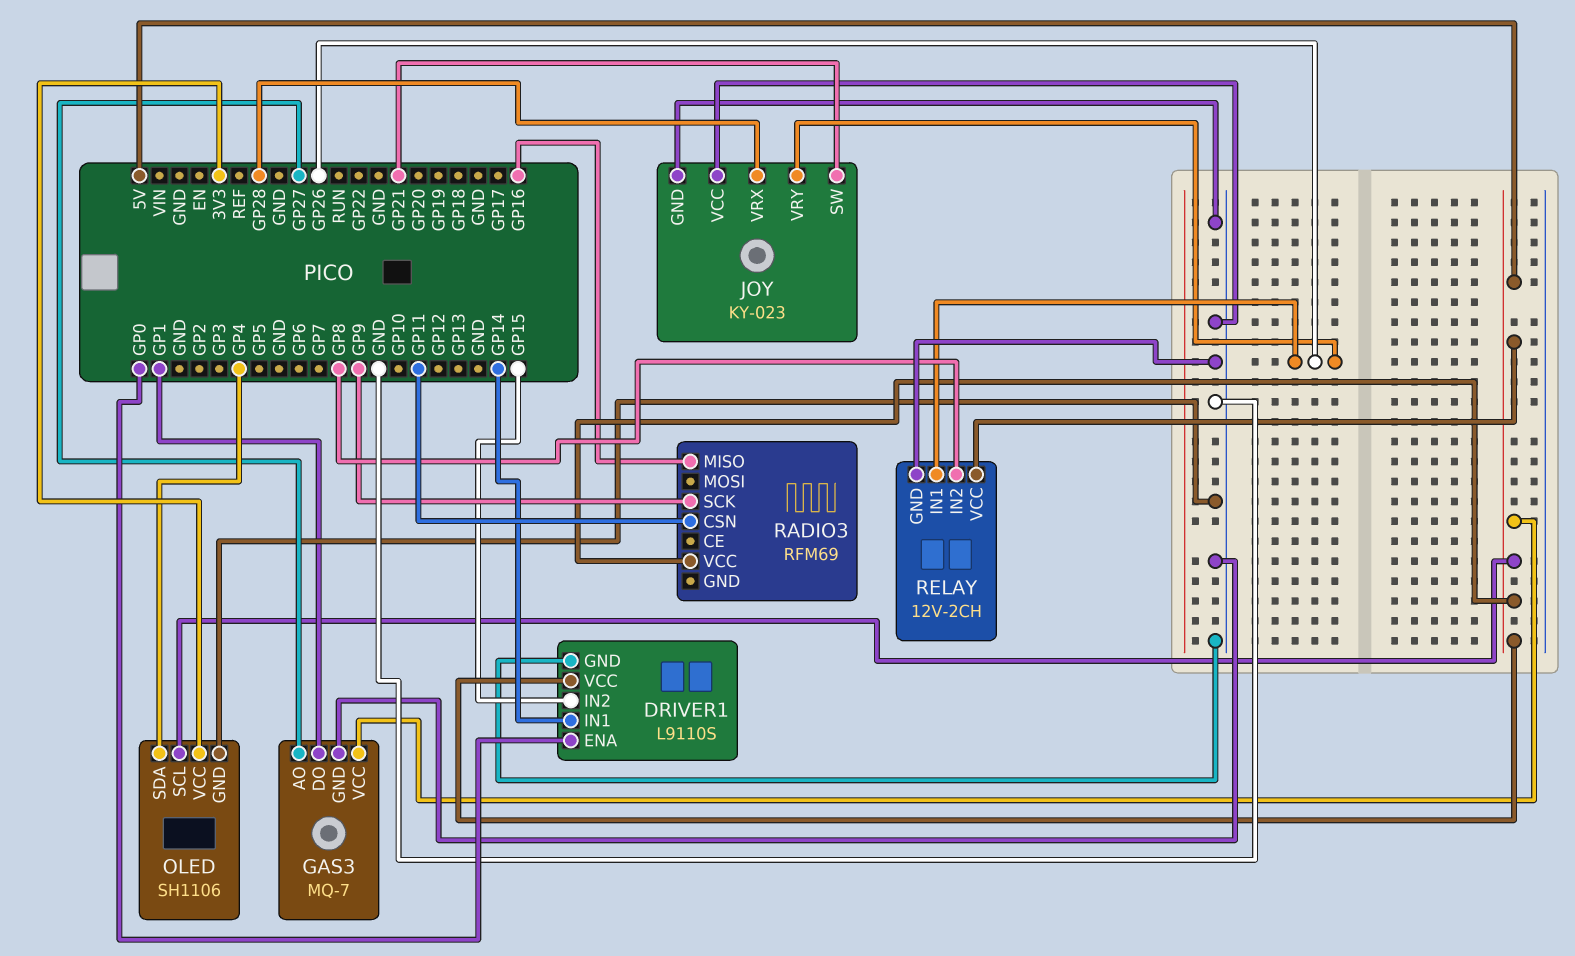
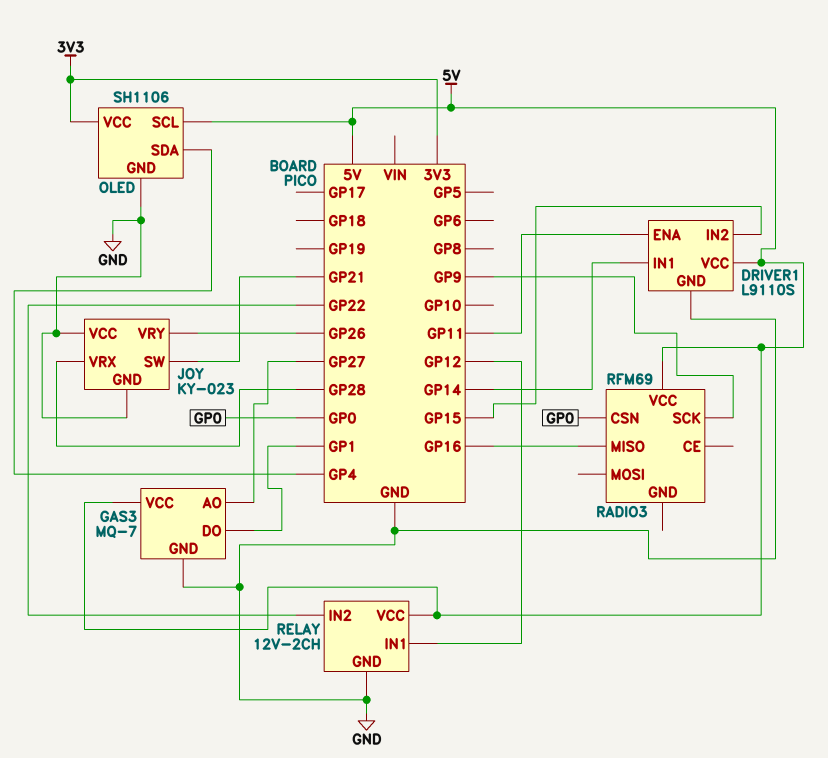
DRIVER1 pin ENA: GP0 -> GP11
RADIO3 pin CSN: GP11 -> GP0
RELAY pin IN1: GP26 -> GP12
RELAY pin IN2: GP8 -> GP22

